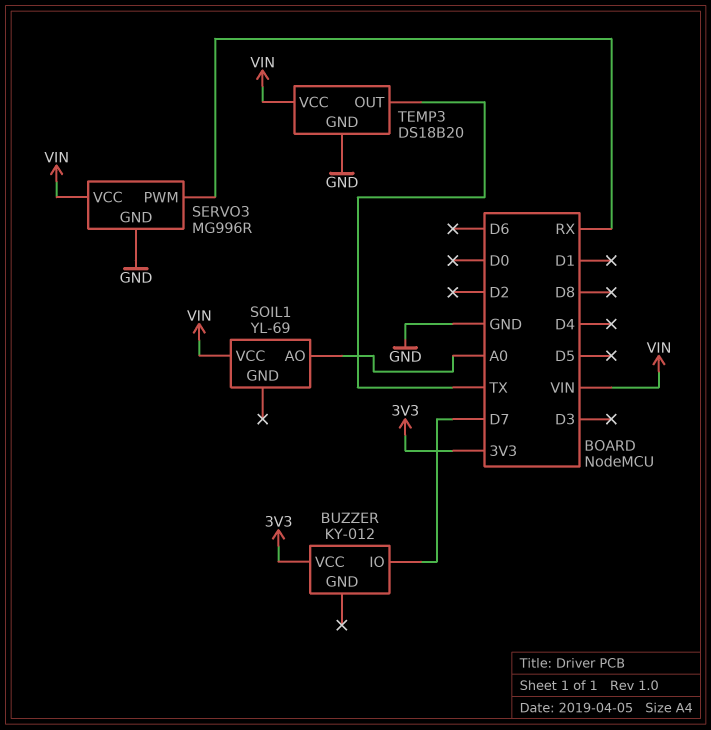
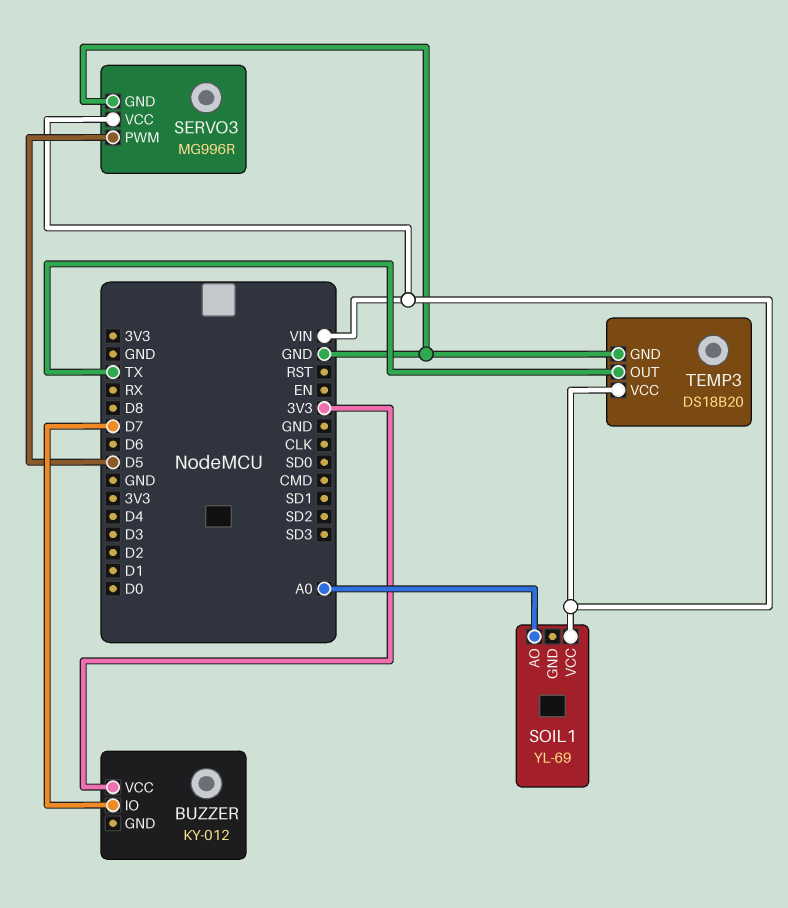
SERVO3 pin PWM: RX -> D5

